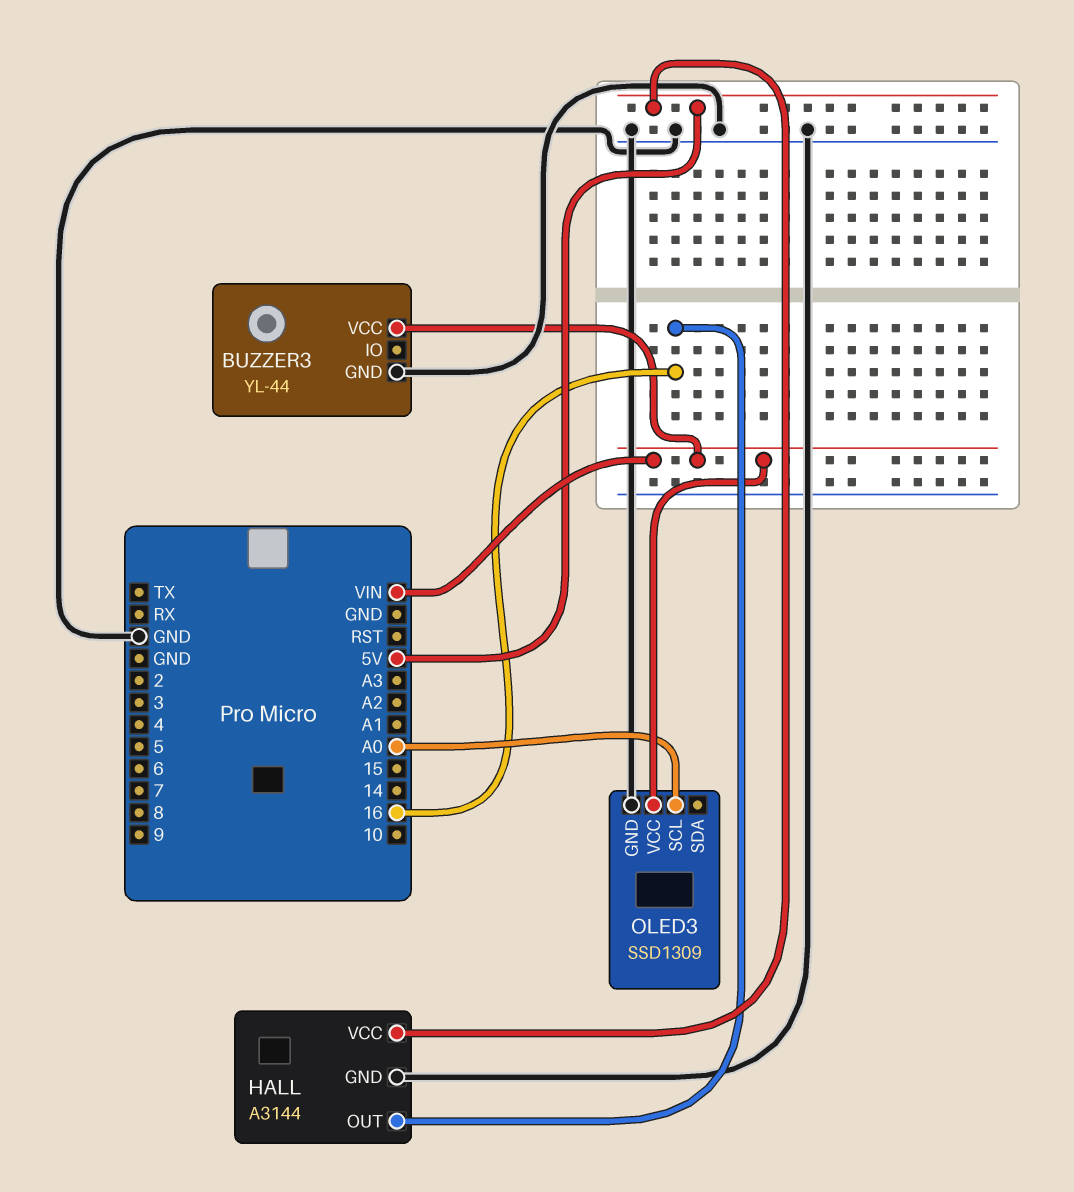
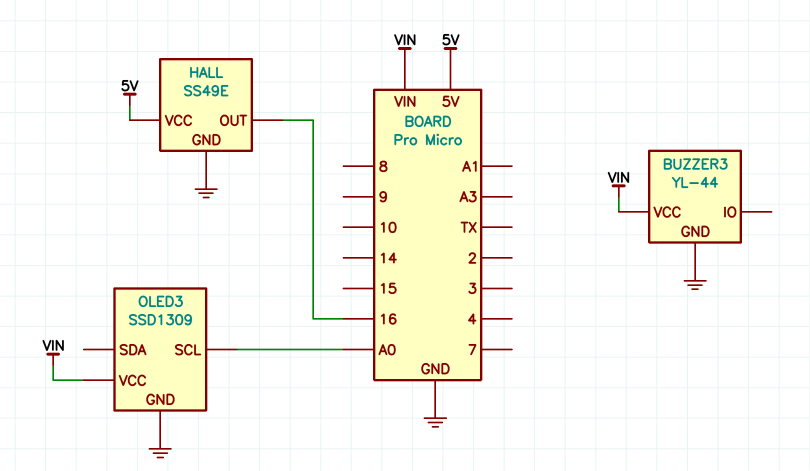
HALL: A3144 -> SS49E

